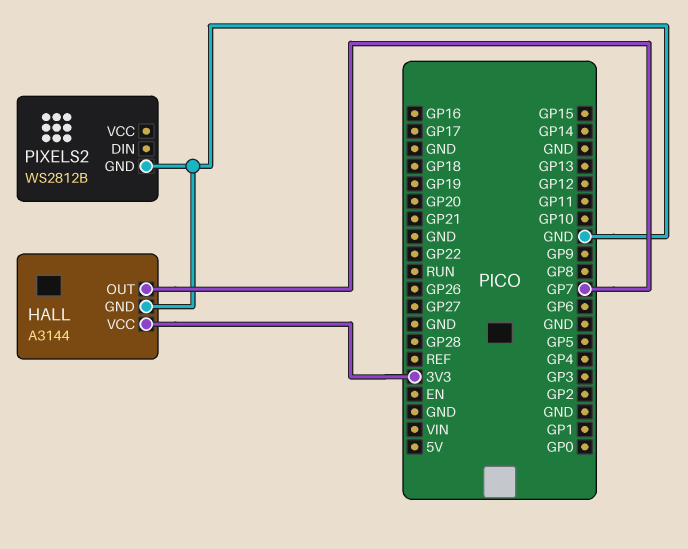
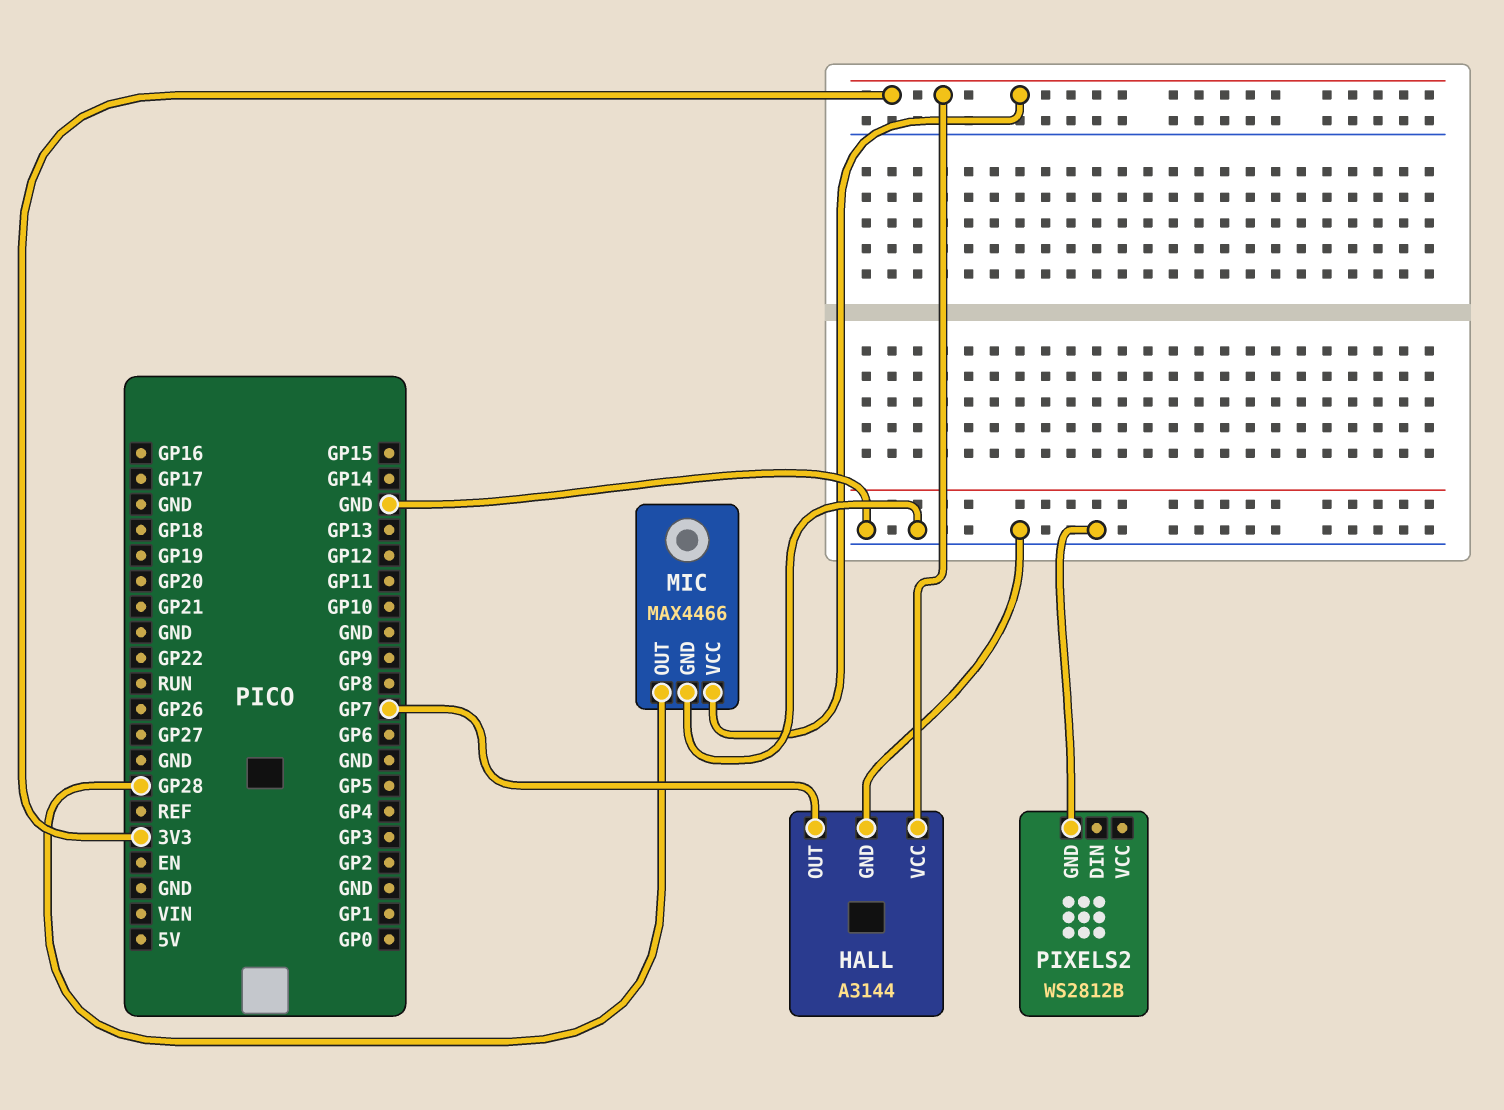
MIC: none -> MAX4466
MIC pin GND: none -> GND
MIC pin OUT: none -> GP28
MIC pin VCC: none -> 3V3

